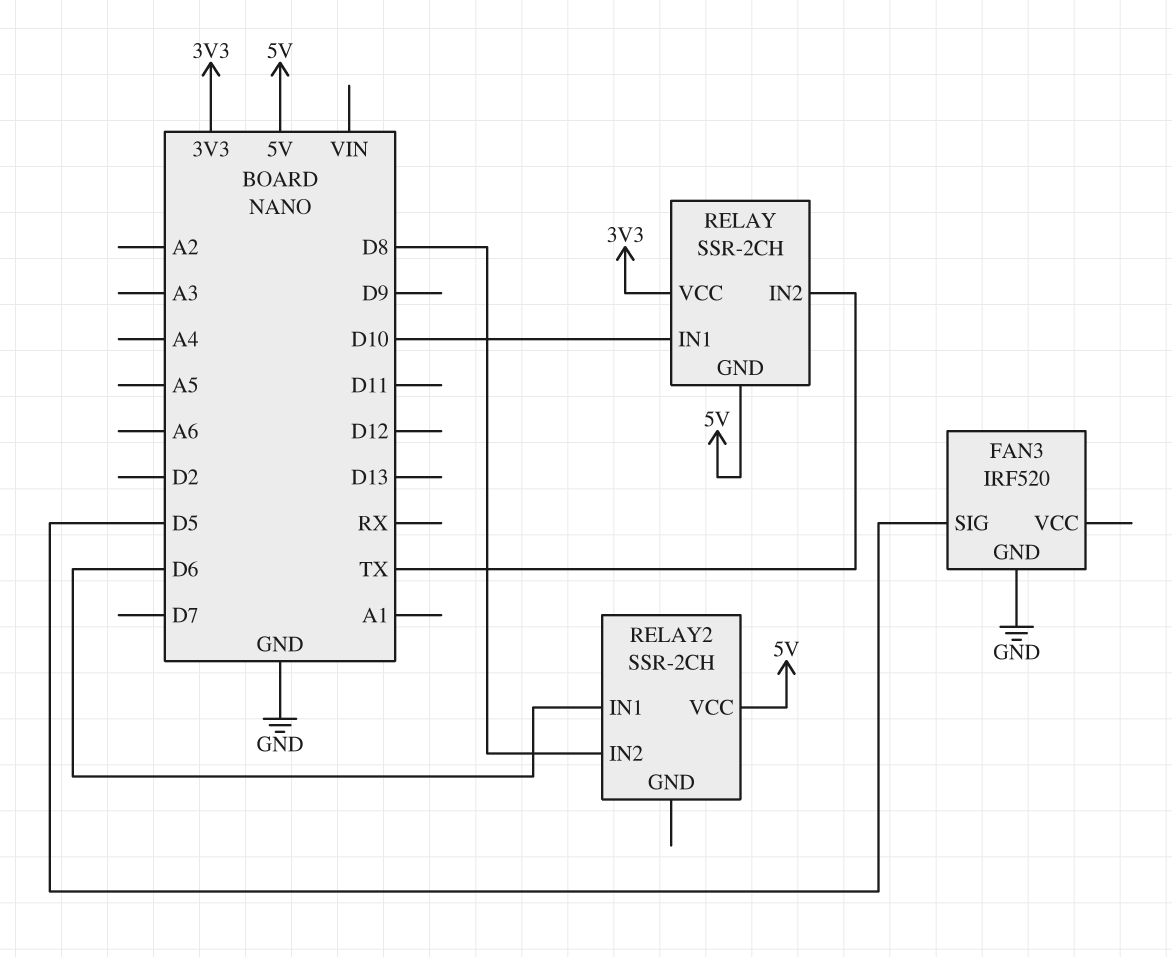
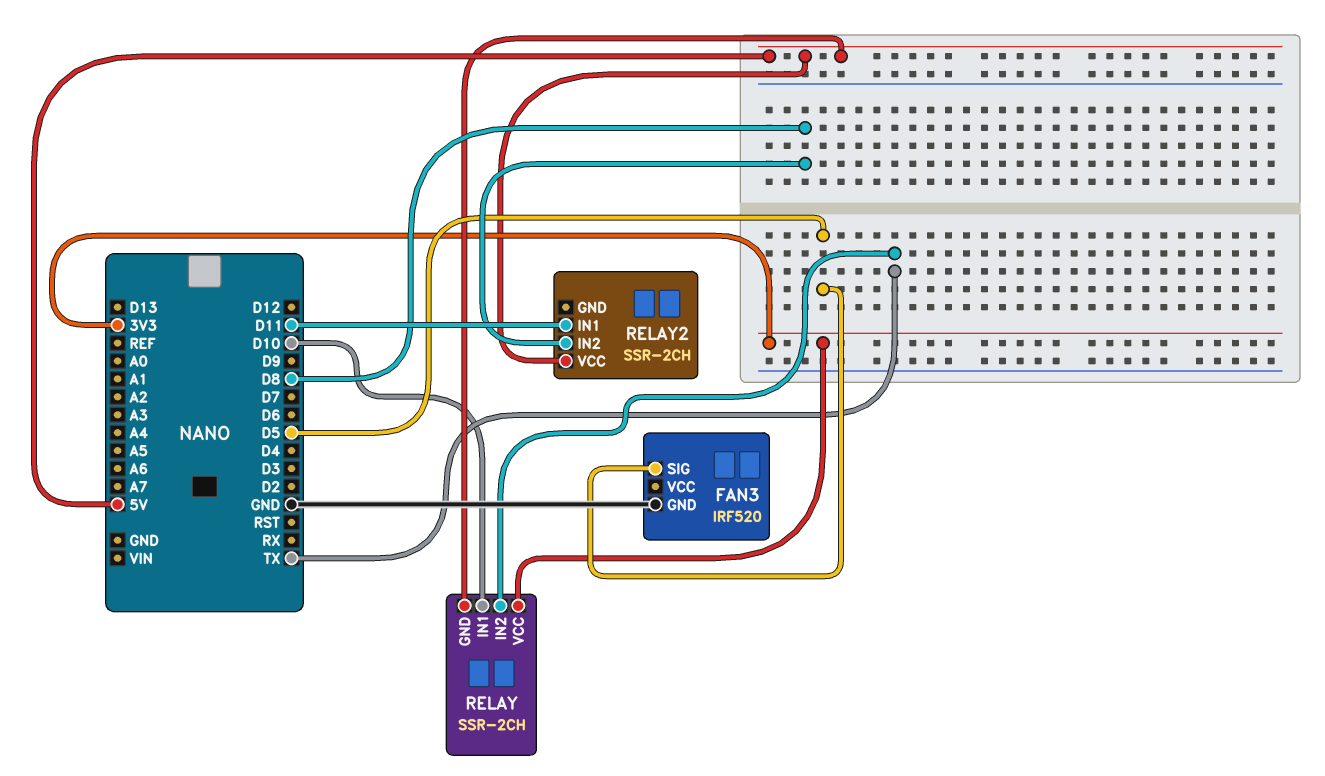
RELAY2 pin IN1: D6 -> D11

